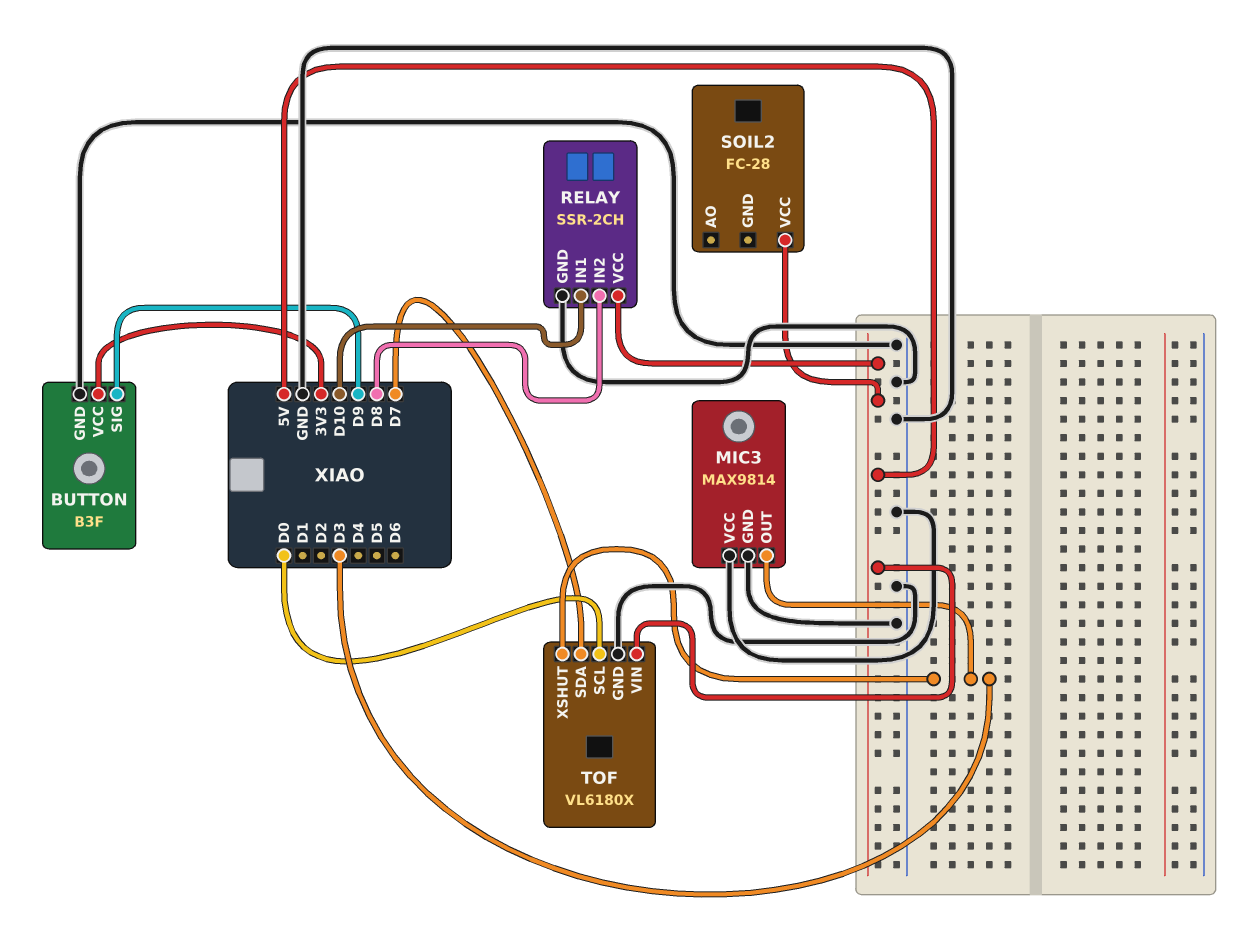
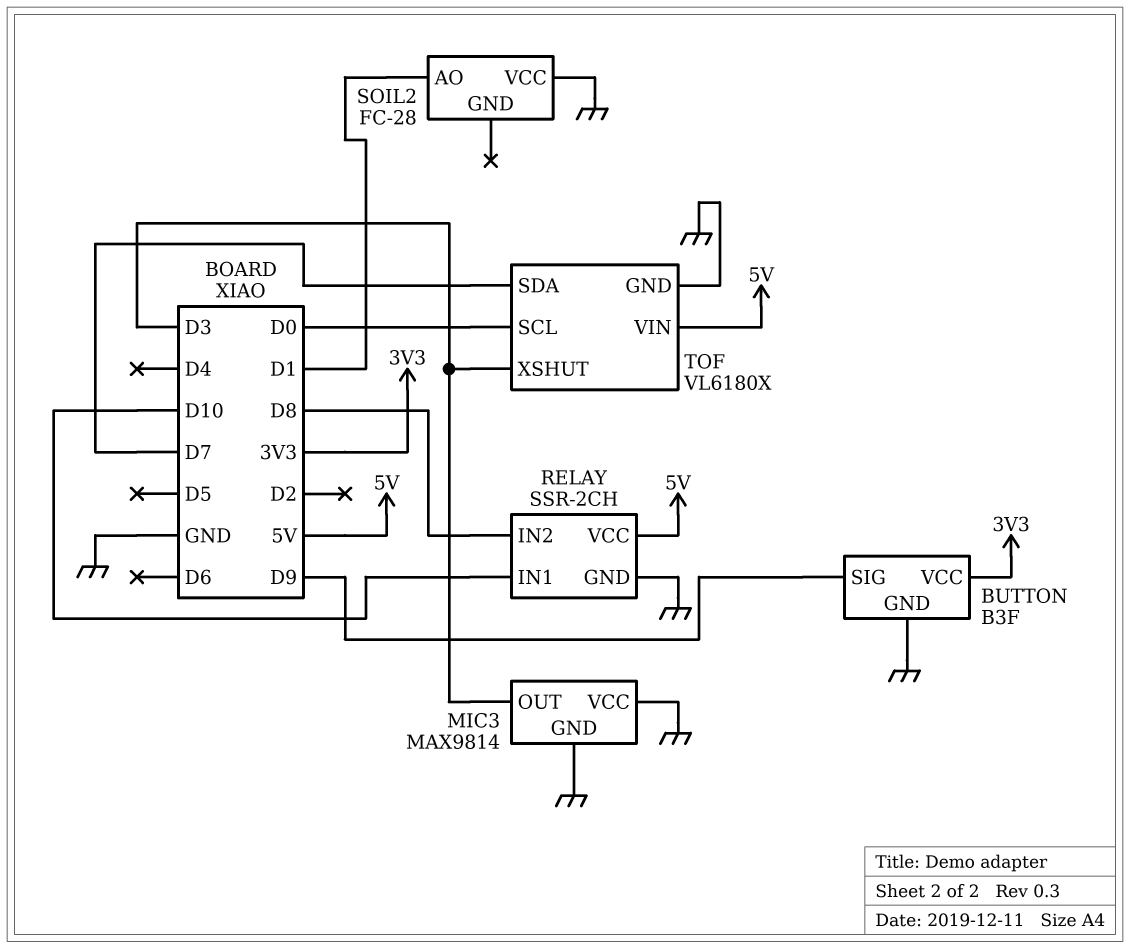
SOIL2 pin AO: none -> D1
SOIL2 pin VCC: 5V -> GND

